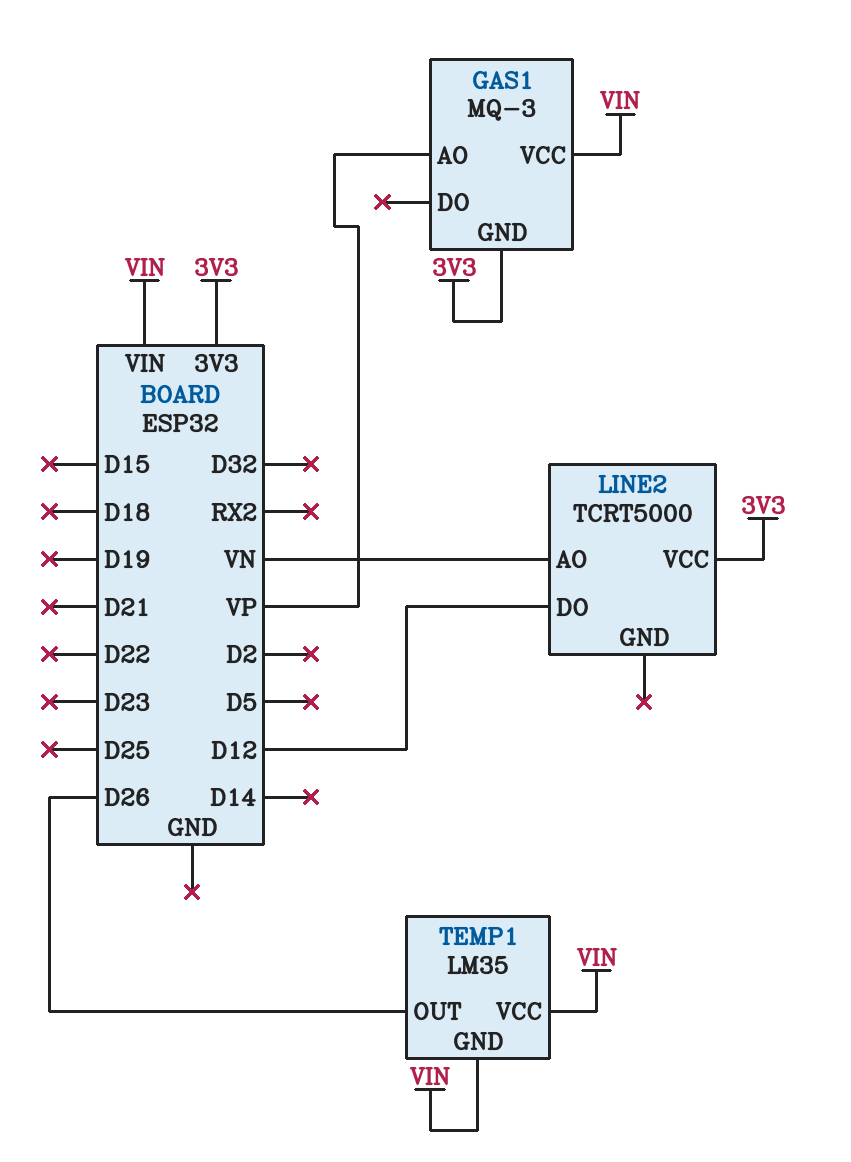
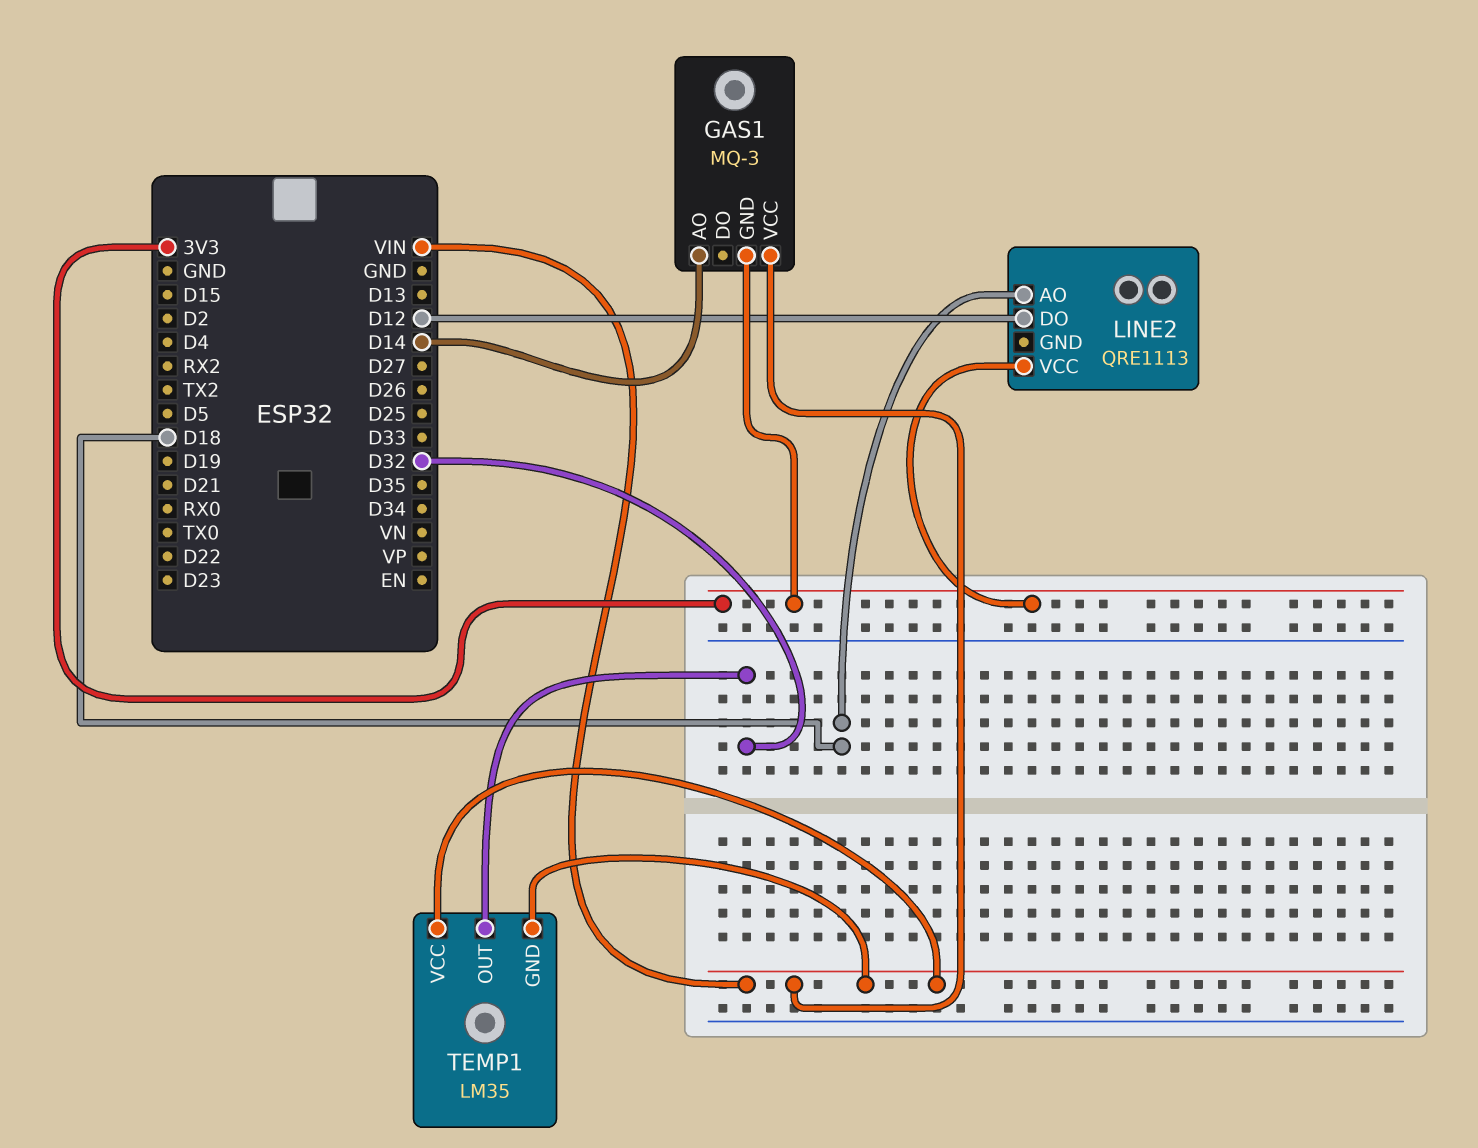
GAS1 pin AO: VP -> D14
LINE2: TCRT5000 -> QRE1113
LINE2 pin AO: VN -> D18
TEMP1 pin OUT: D26 -> D32

